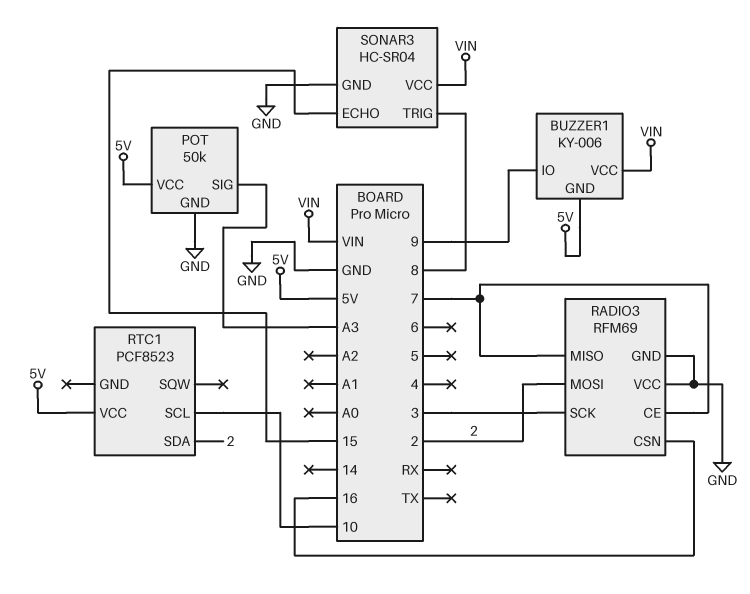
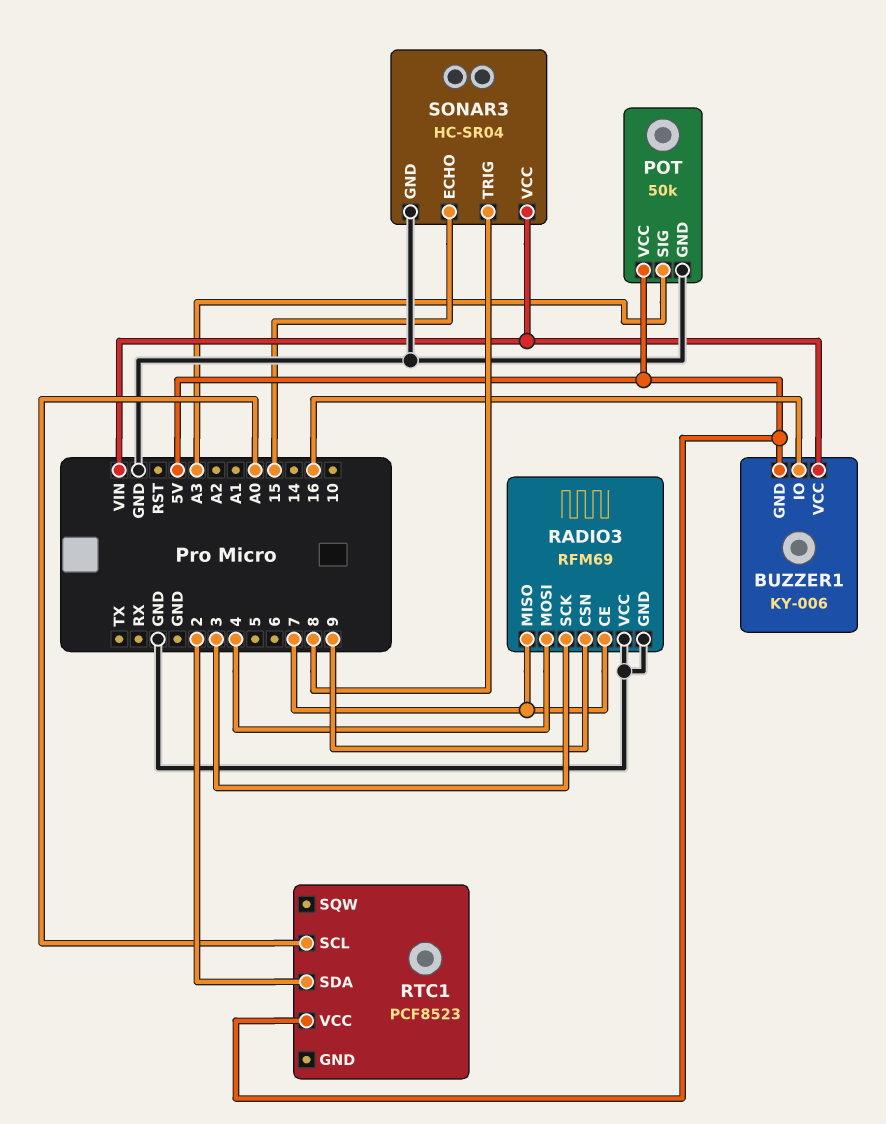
BUZZER1 pin IO: 9 -> 16
RADIO3 pin CSN: 16 -> 9
RADIO3 pin MOSI: 2 -> 4
RTC1 pin SCL: 10 -> A0

